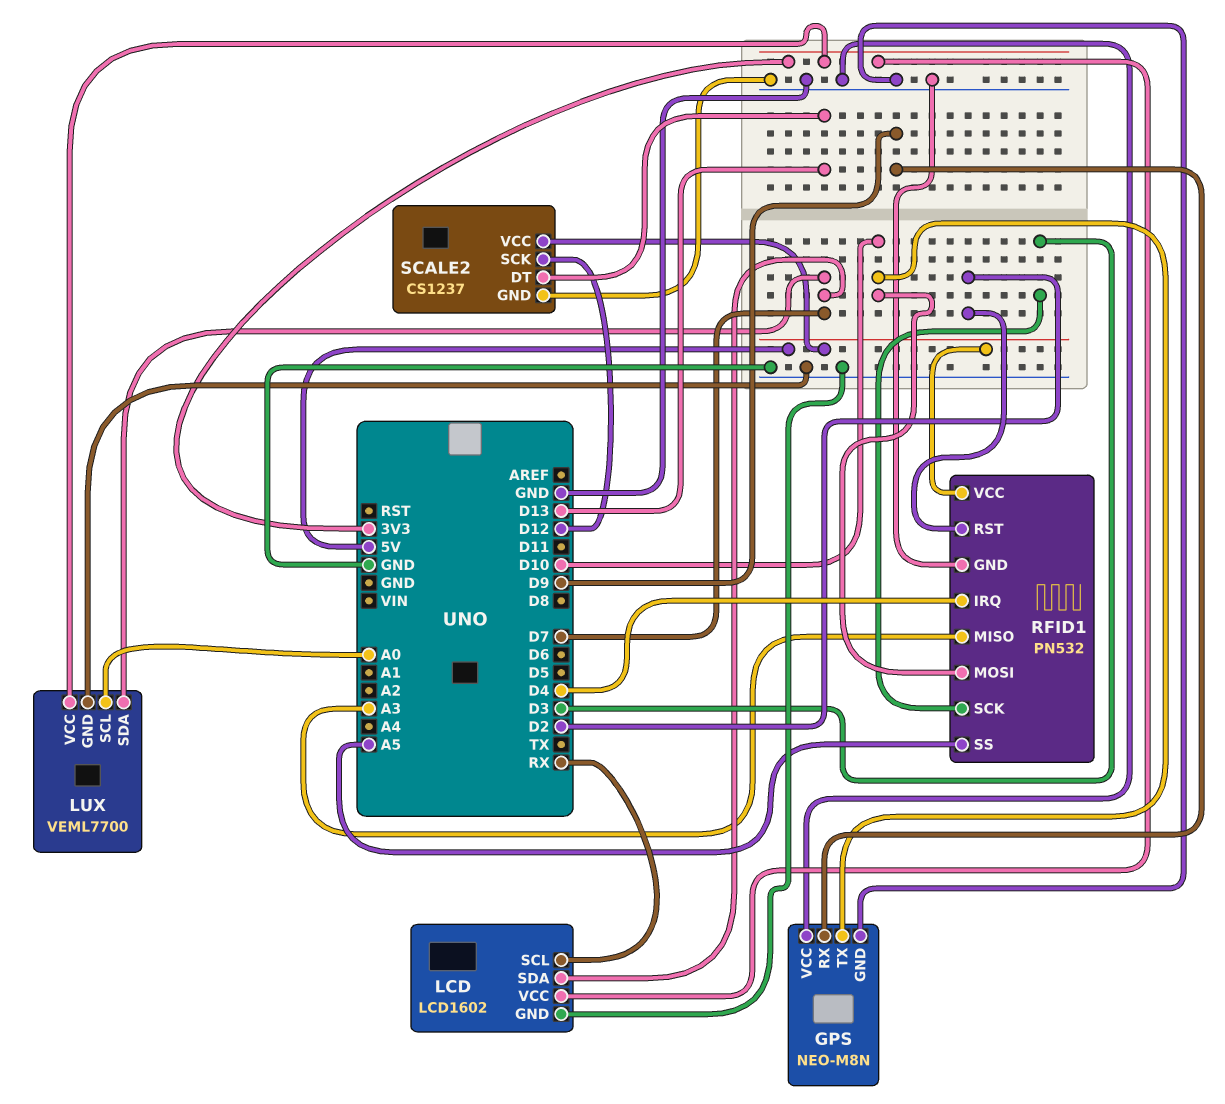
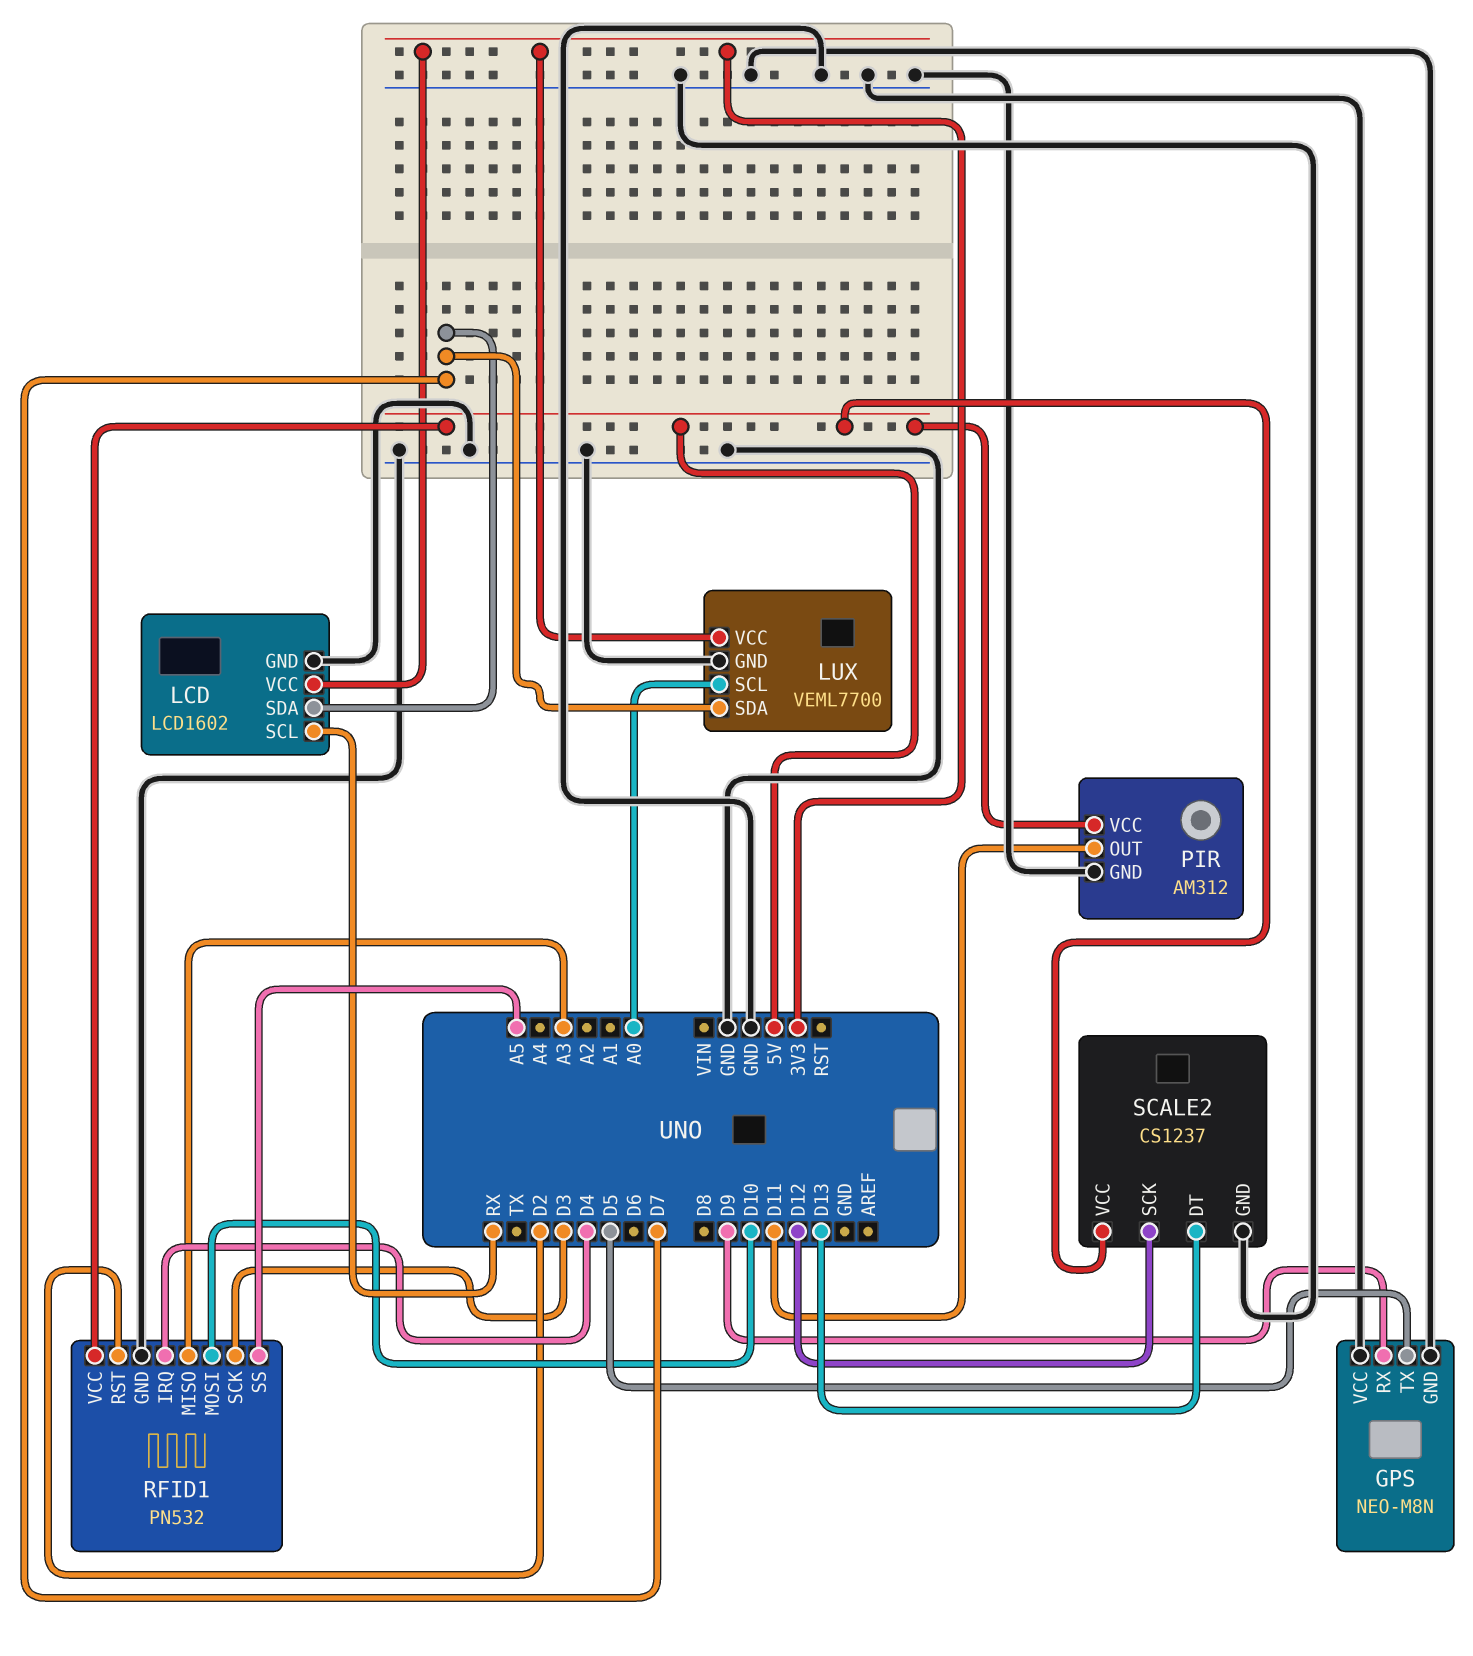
GPS pin TX: D10 -> D5
PIR: none -> AM312
PIR pin GND: none -> GND
PIR pin OUT: none -> D11
PIR pin VCC: none -> 5V

